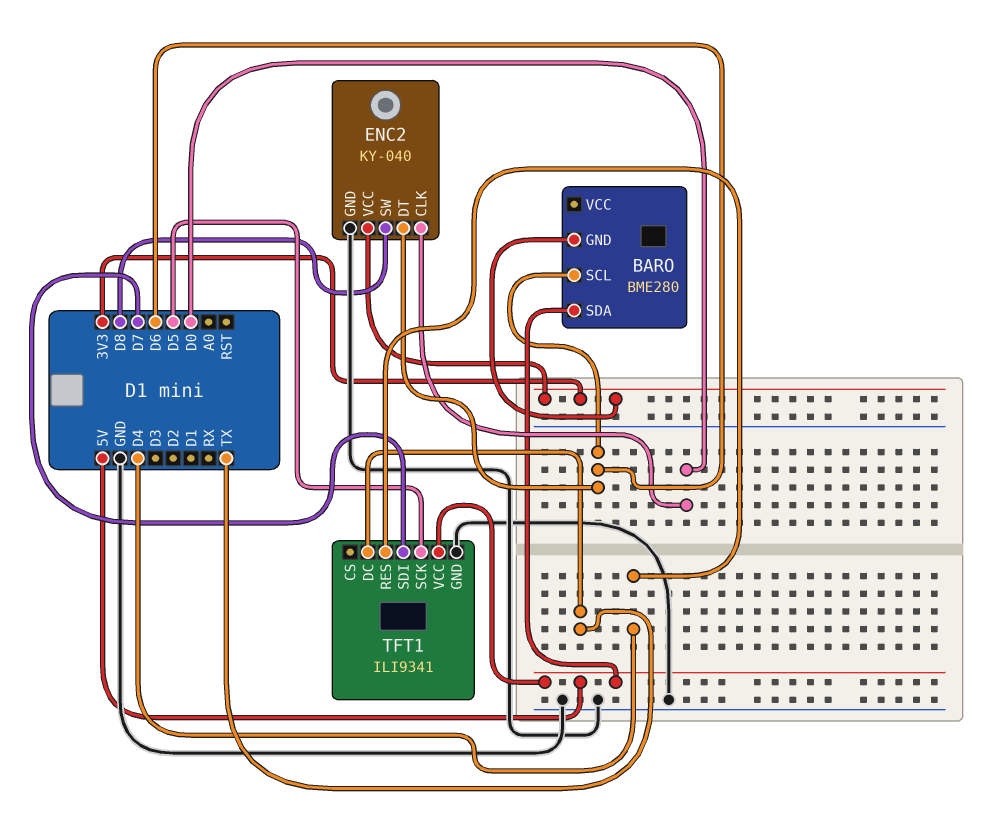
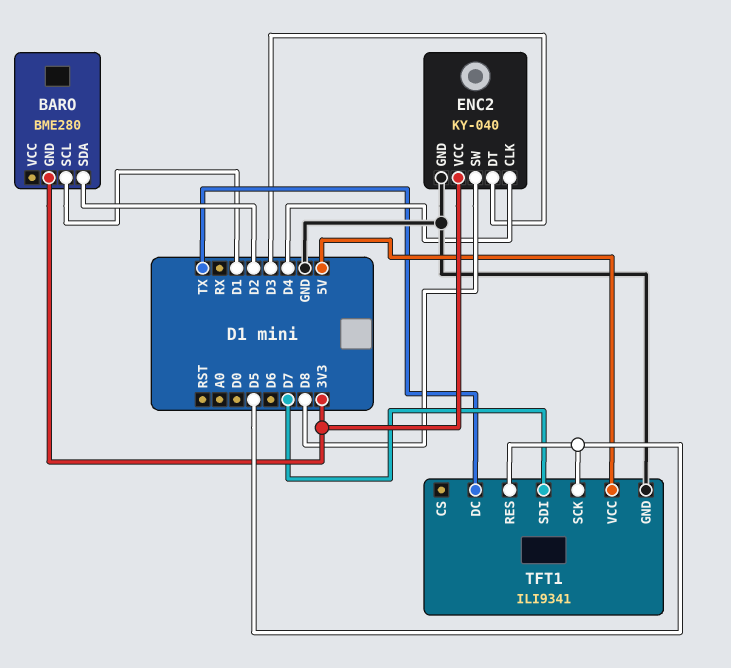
BARO pin SCL: D6 -> D1
BARO pin SDA: 5V -> D2
ENC2 pin CLK: D0 -> D4
ENC2 pin DT: D6 -> D3
TFT1 pin RES: D4 -> D5

